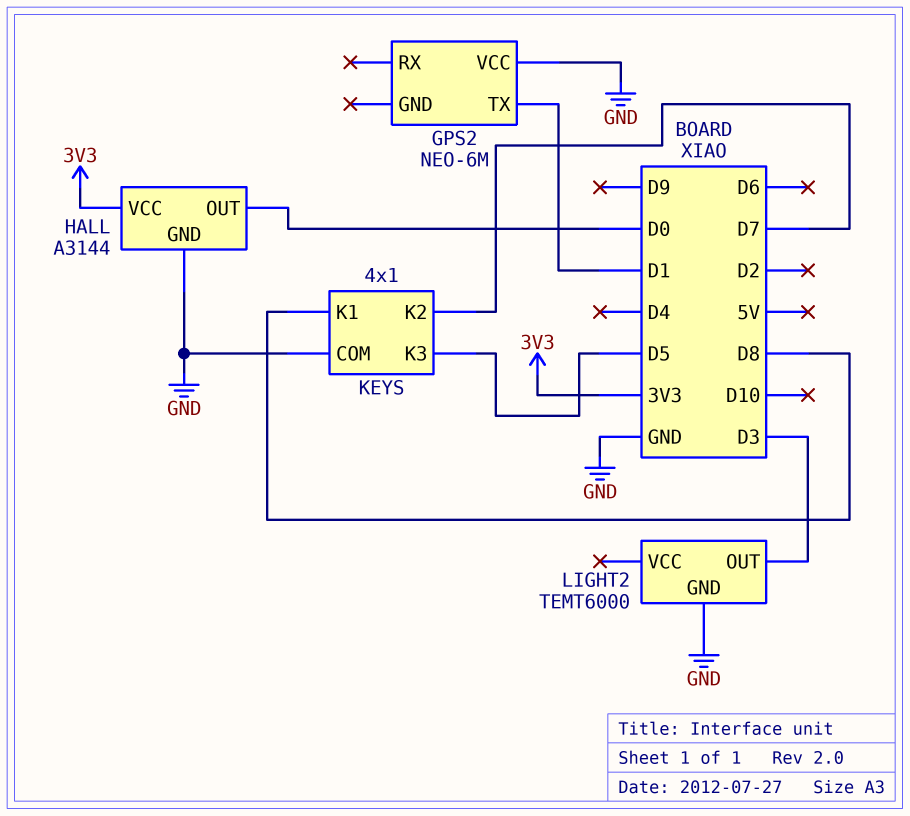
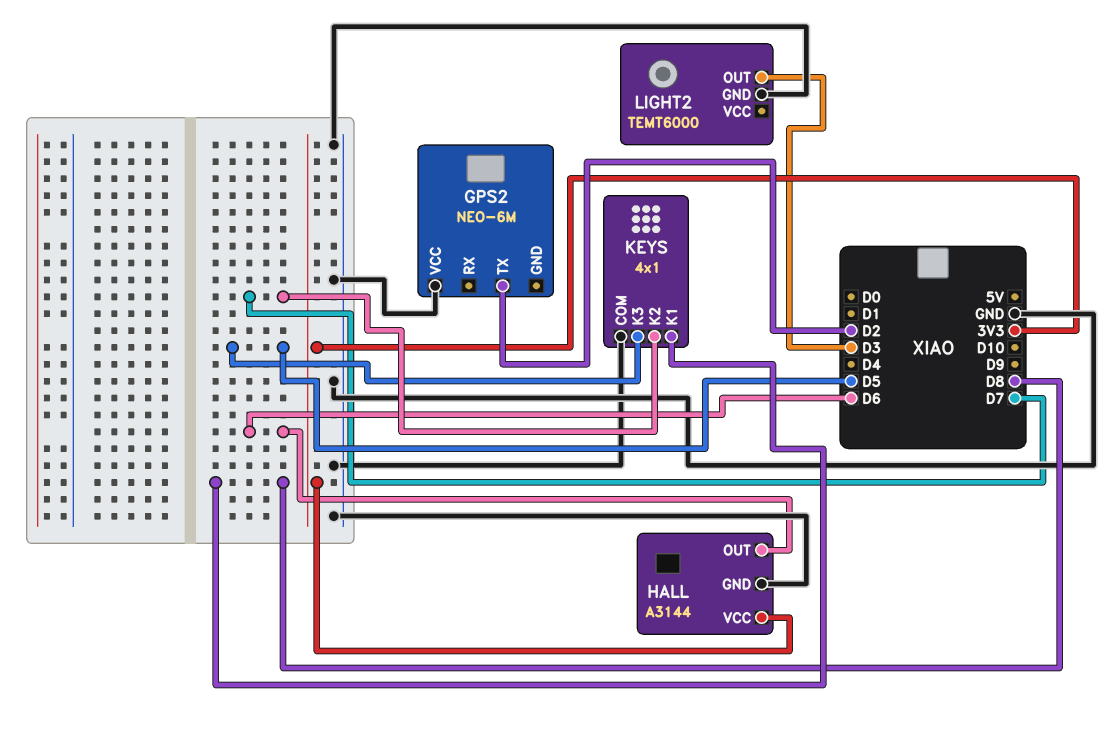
GPS2 pin TX: D1 -> D2
HALL pin OUT: D0 -> D6

